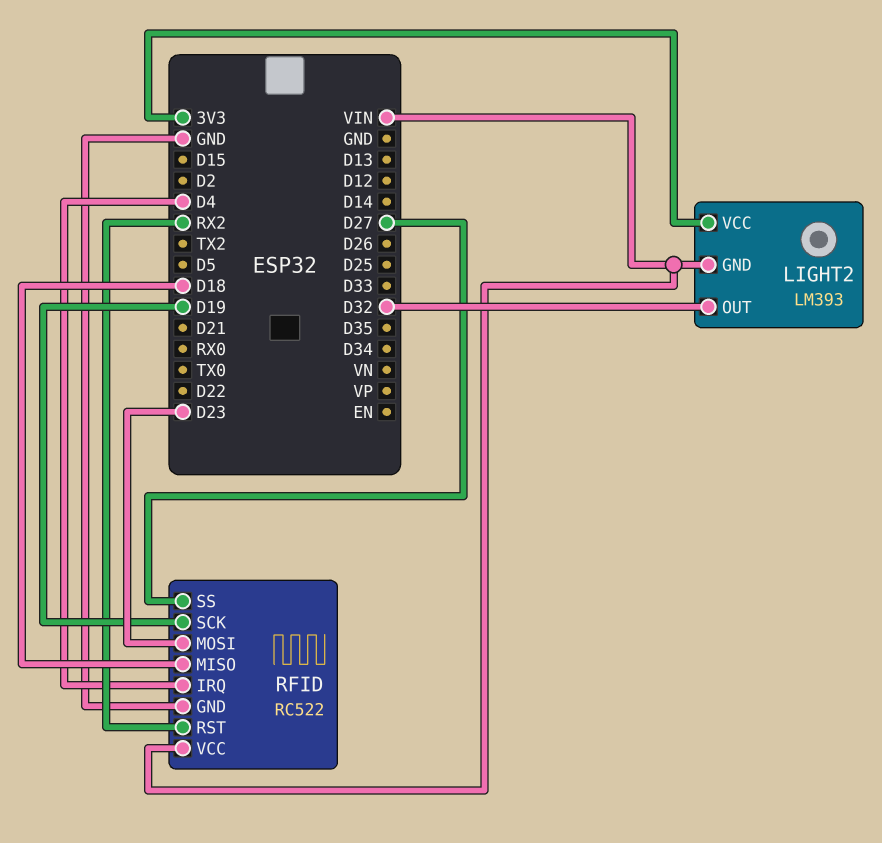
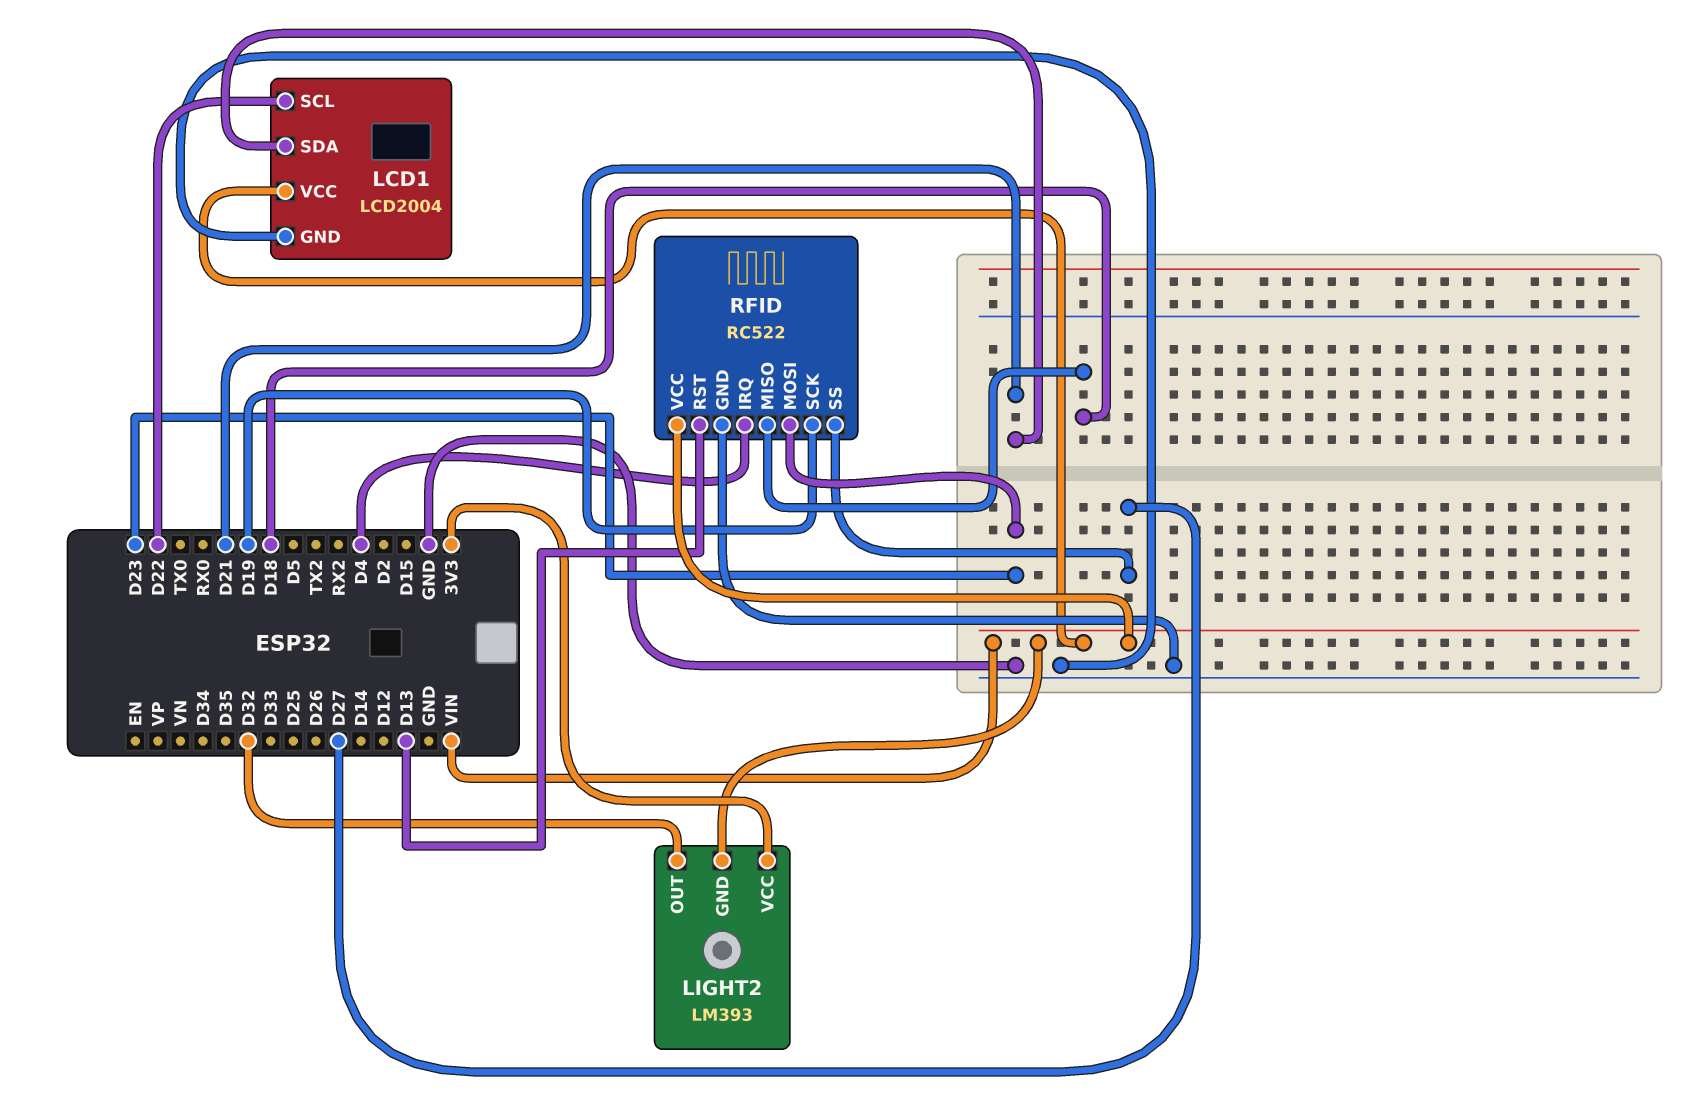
LCD1: none -> LCD2004
LCD1 pin GND: none -> GND
LCD1 pin SCL: none -> D22
LCD1 pin SDA: none -> D21
LCD1 pin VCC: none -> VIN
RFID pin RST: RX2 -> D13

